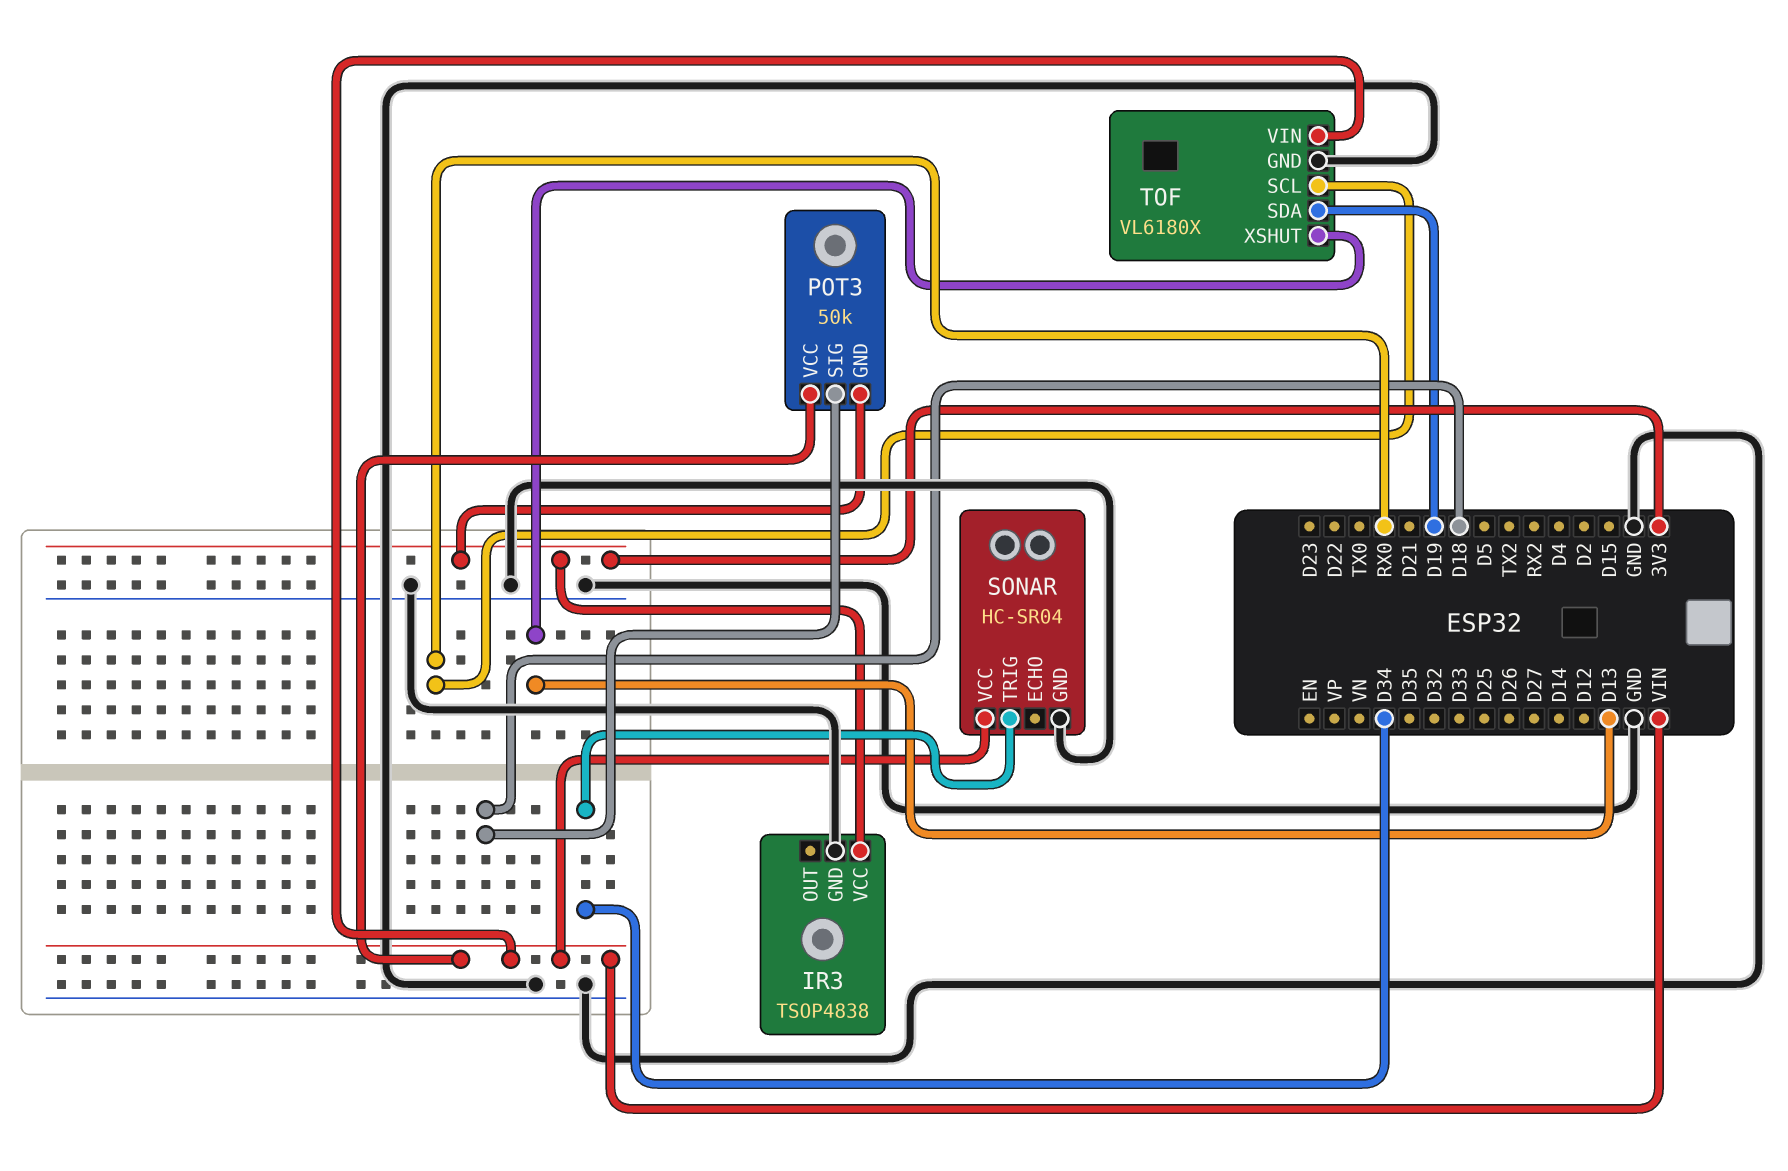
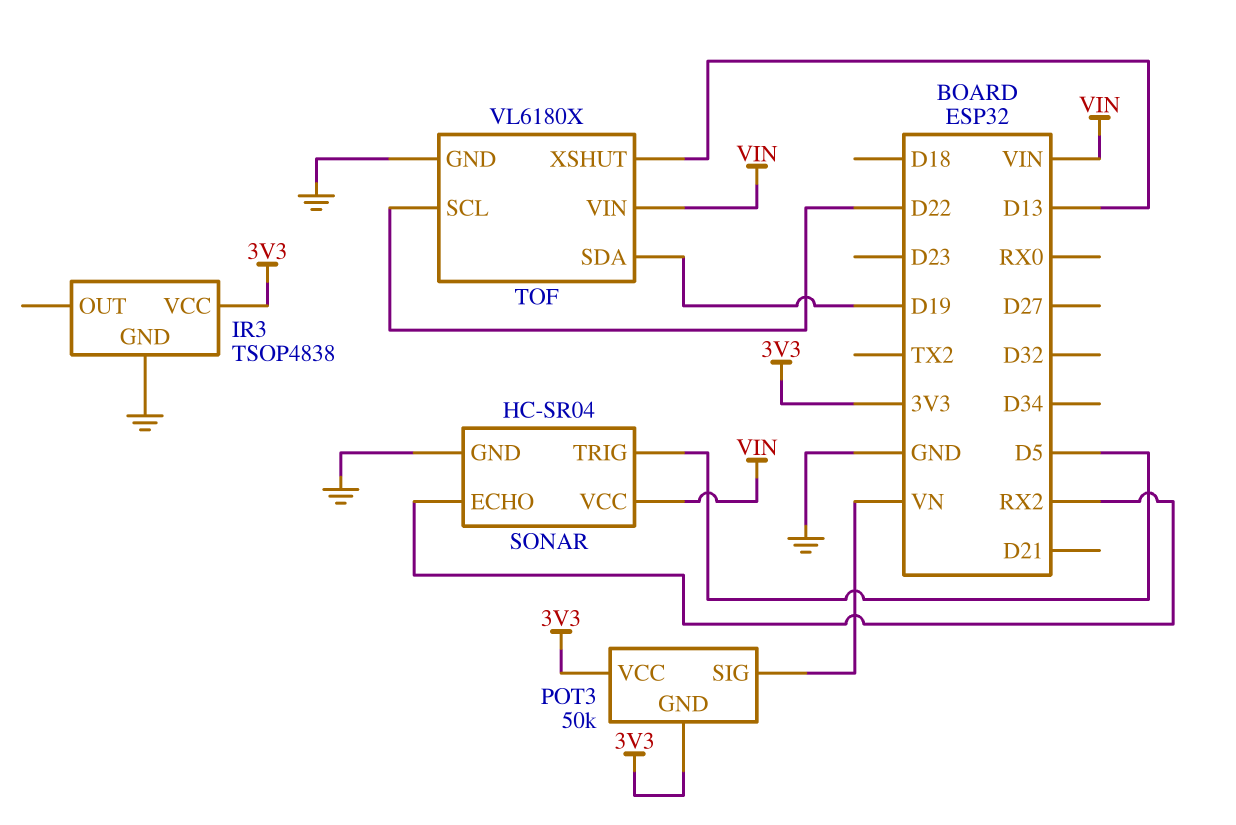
POT3 pin SIG: D18 -> VN
POT3 pin VCC: VIN -> 3V3
SONAR pin ECHO: none -> RX2
SONAR pin TRIG: D34 -> D5
TOF pin SCL: RX0 -> D22

